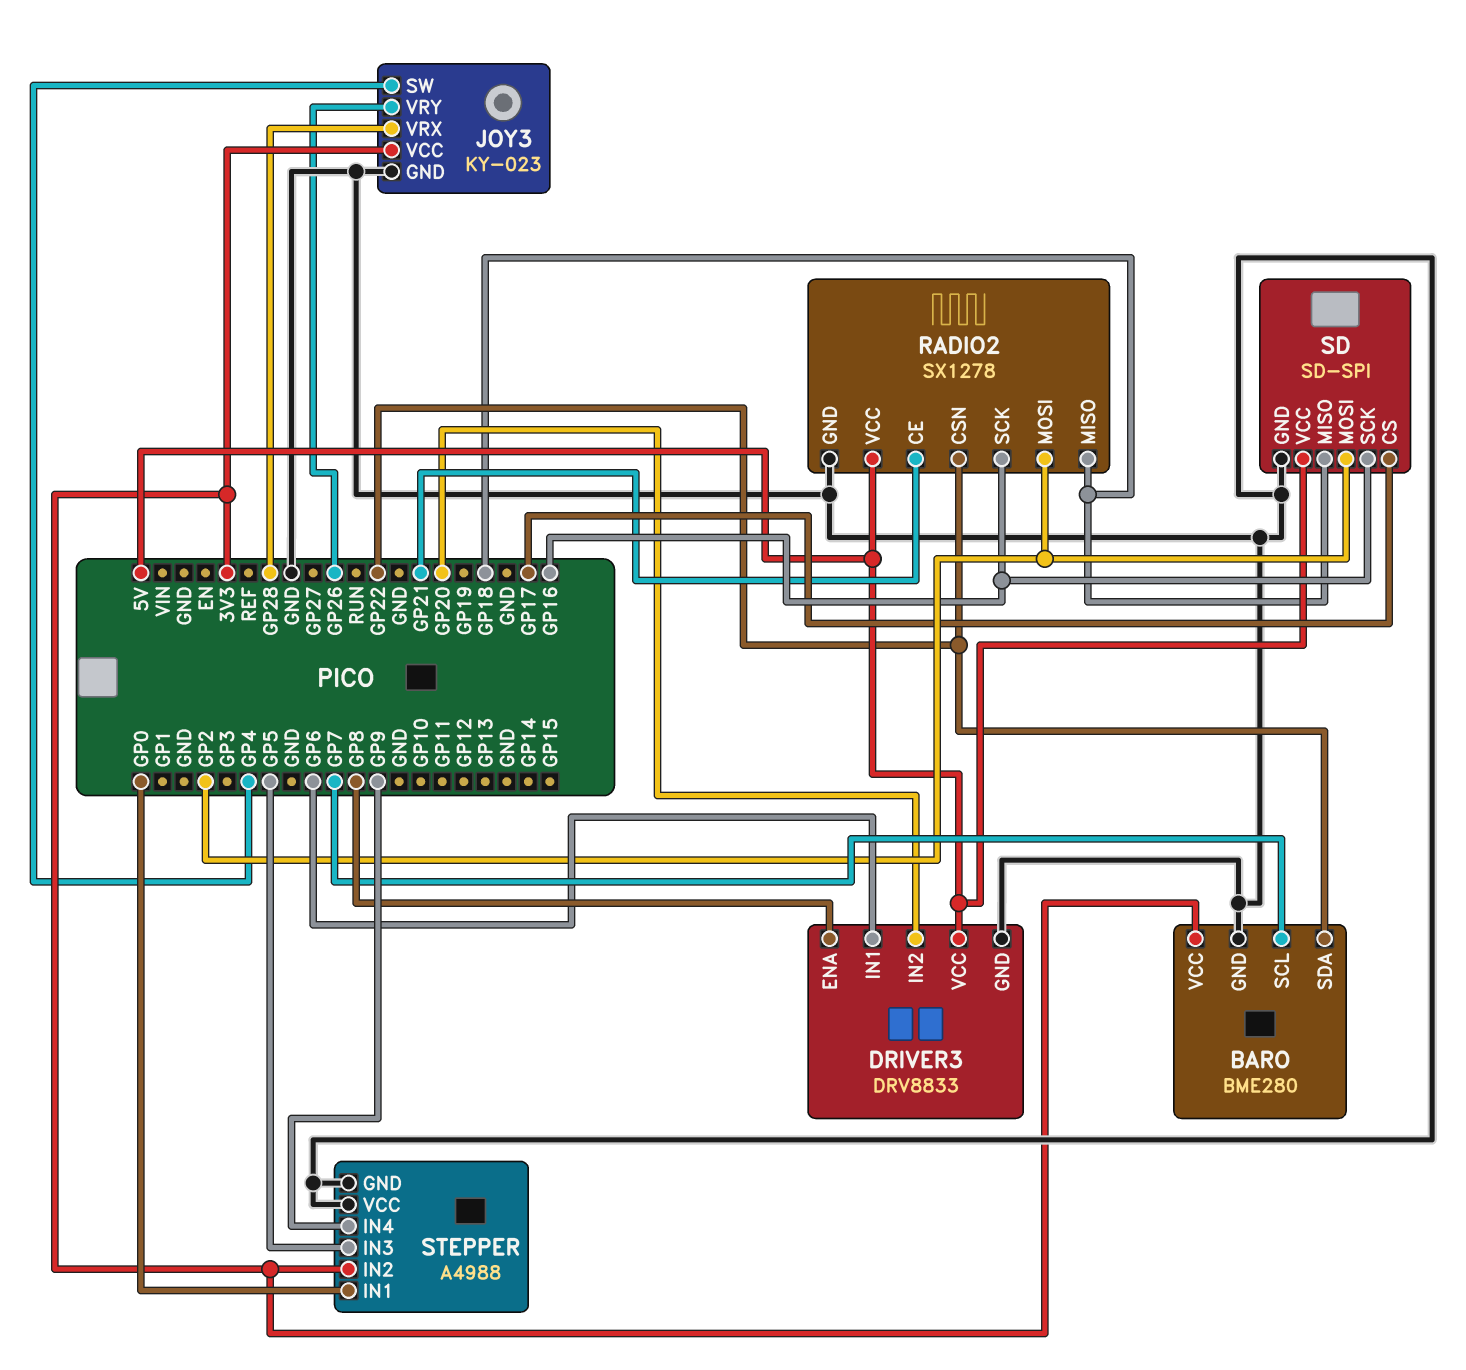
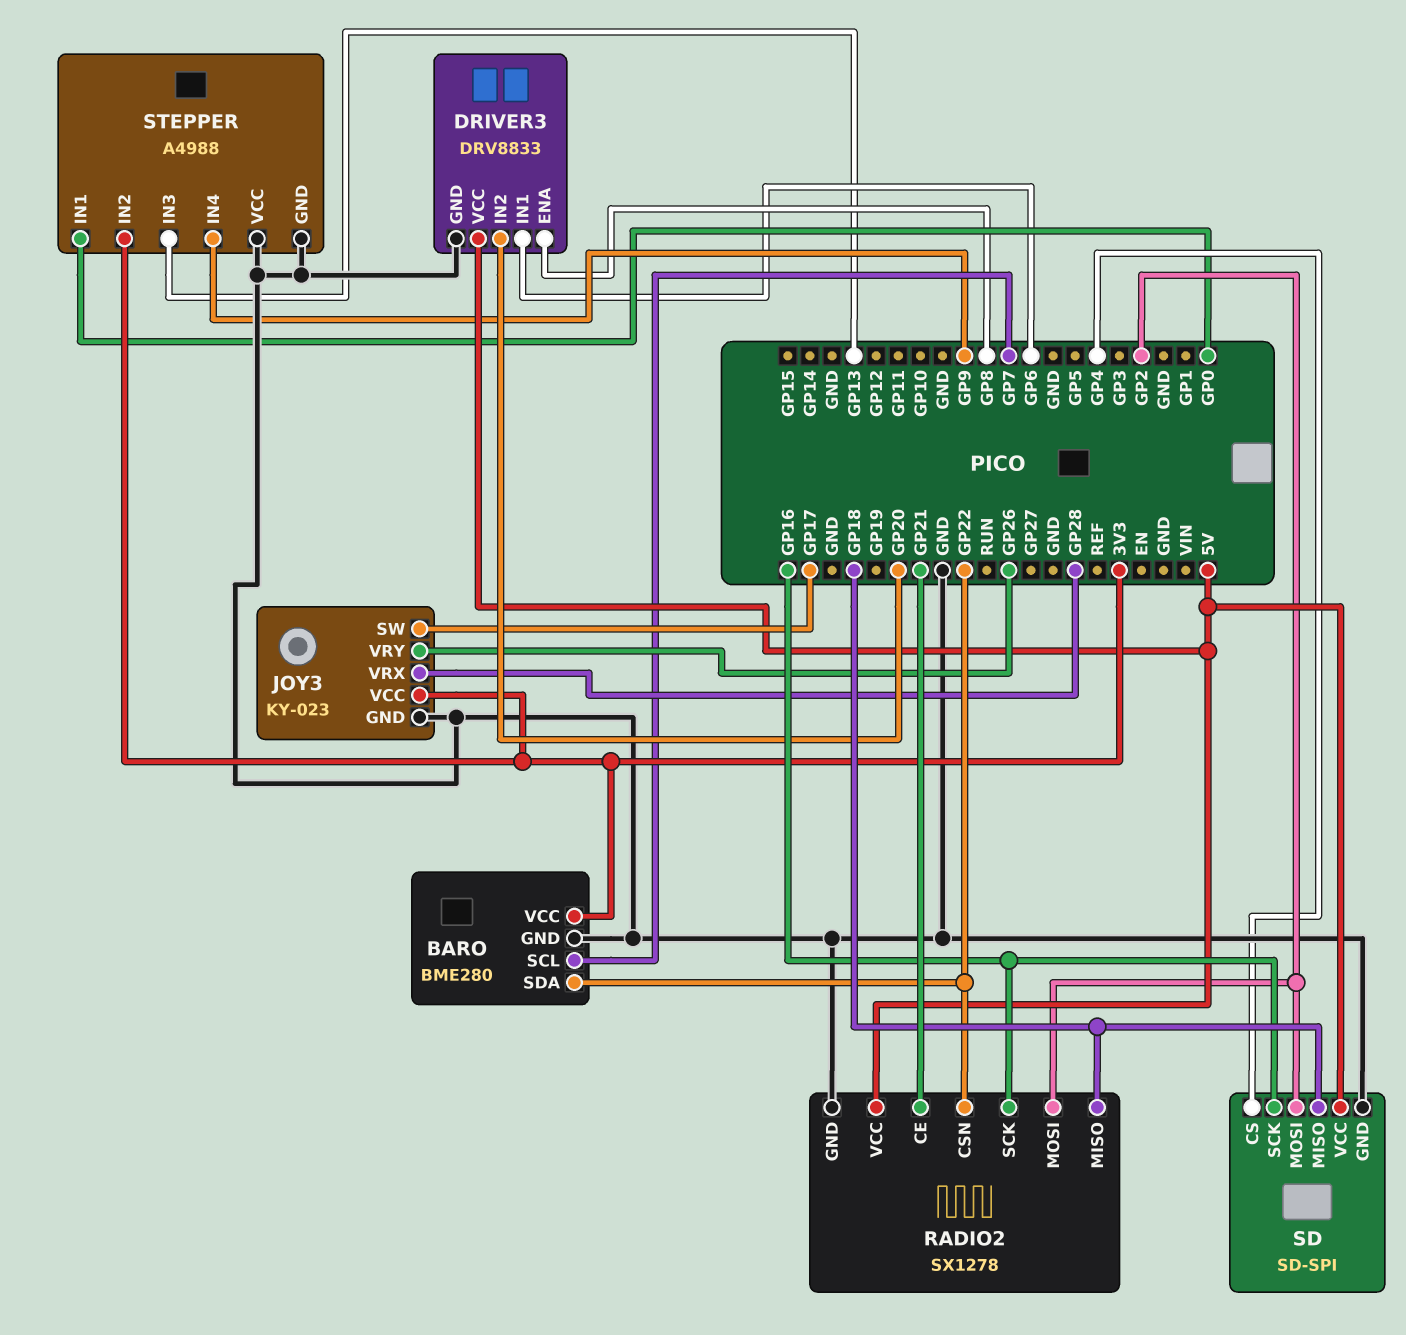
JOY3 pin SW: GP4 -> GP17
SD pin CS: GP17 -> GP4
STEPPER pin IN3: GP5 -> GP13

